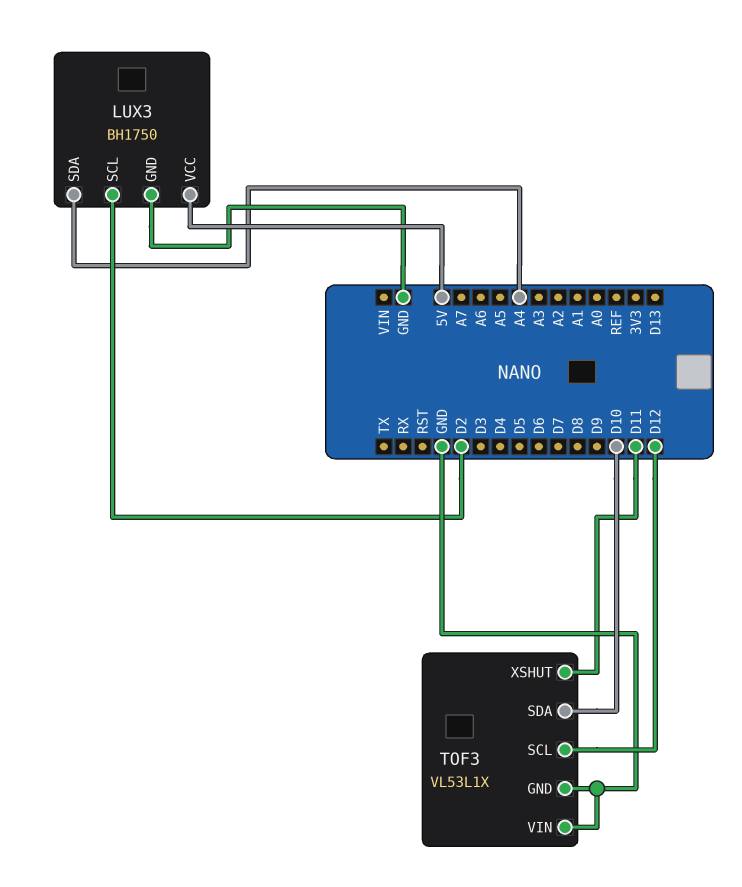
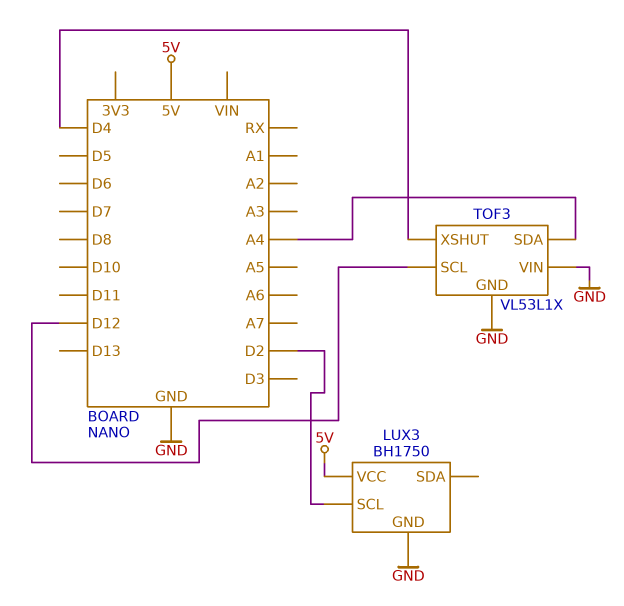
LUX3 pin SDA: A4 -> none
TOF3 pin SDA: D10 -> A4
TOF3 pin XSHUT: D11 -> D4

